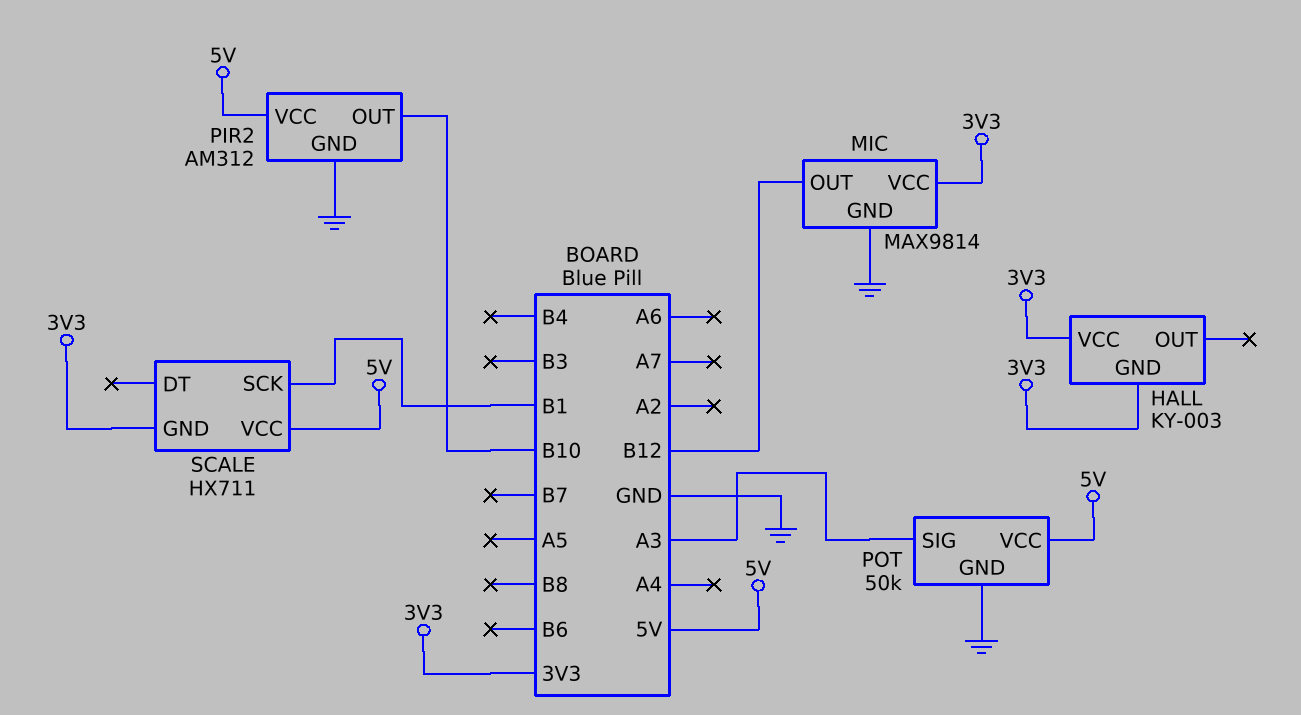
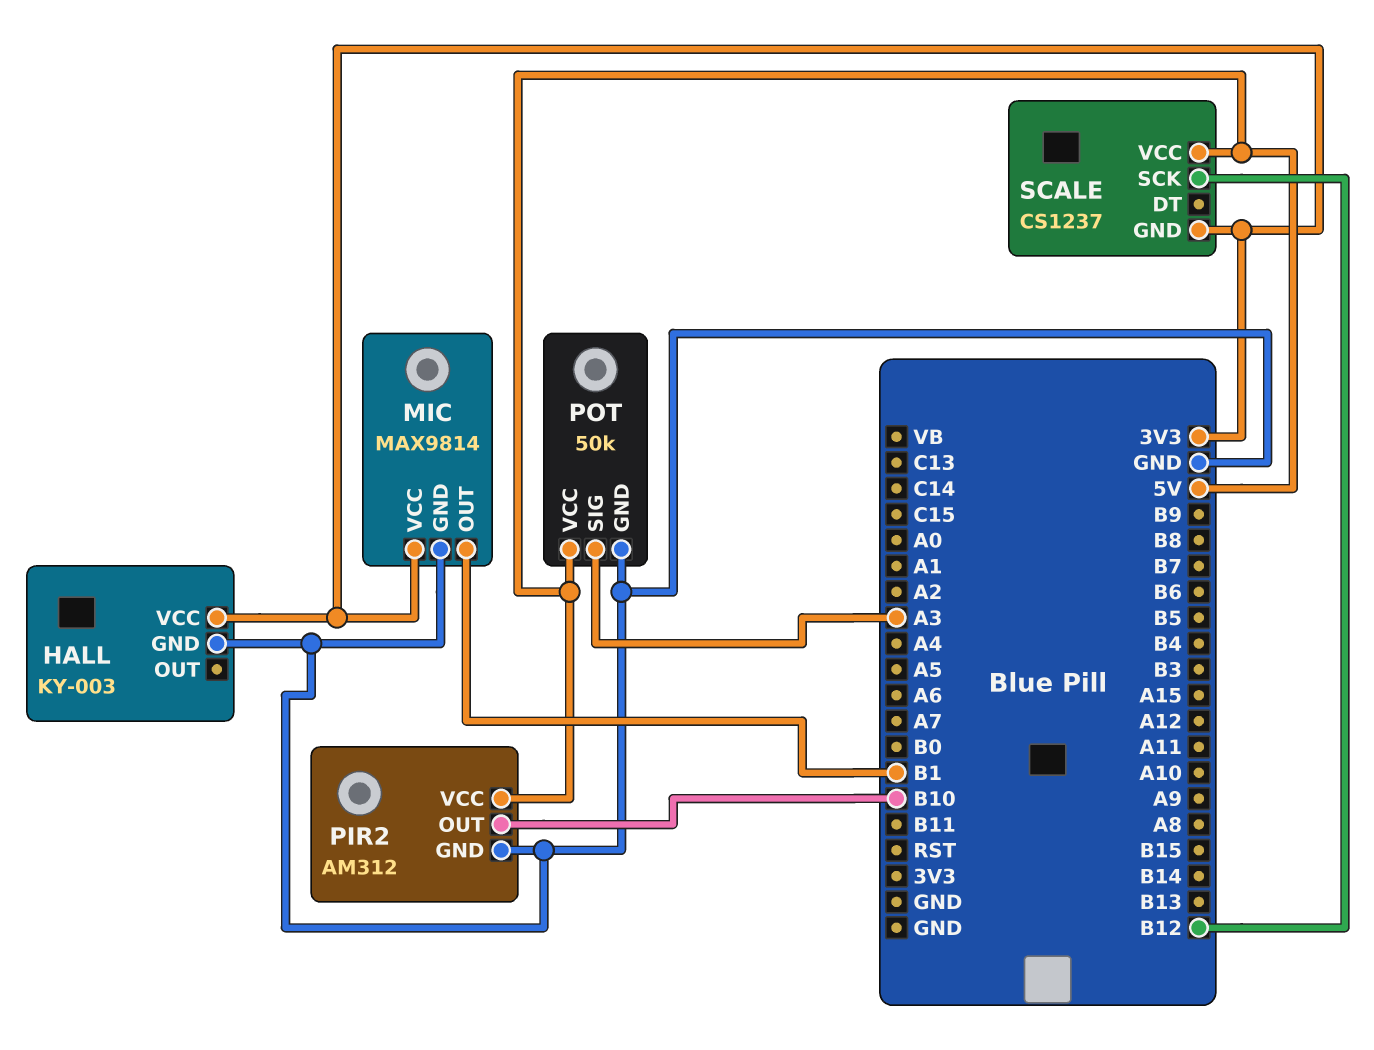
HALL pin GND: 3V3 -> GND
MIC pin OUT: B12 -> B1
SCALE: HX711 -> CS1237
SCALE pin SCK: B1 -> B12

